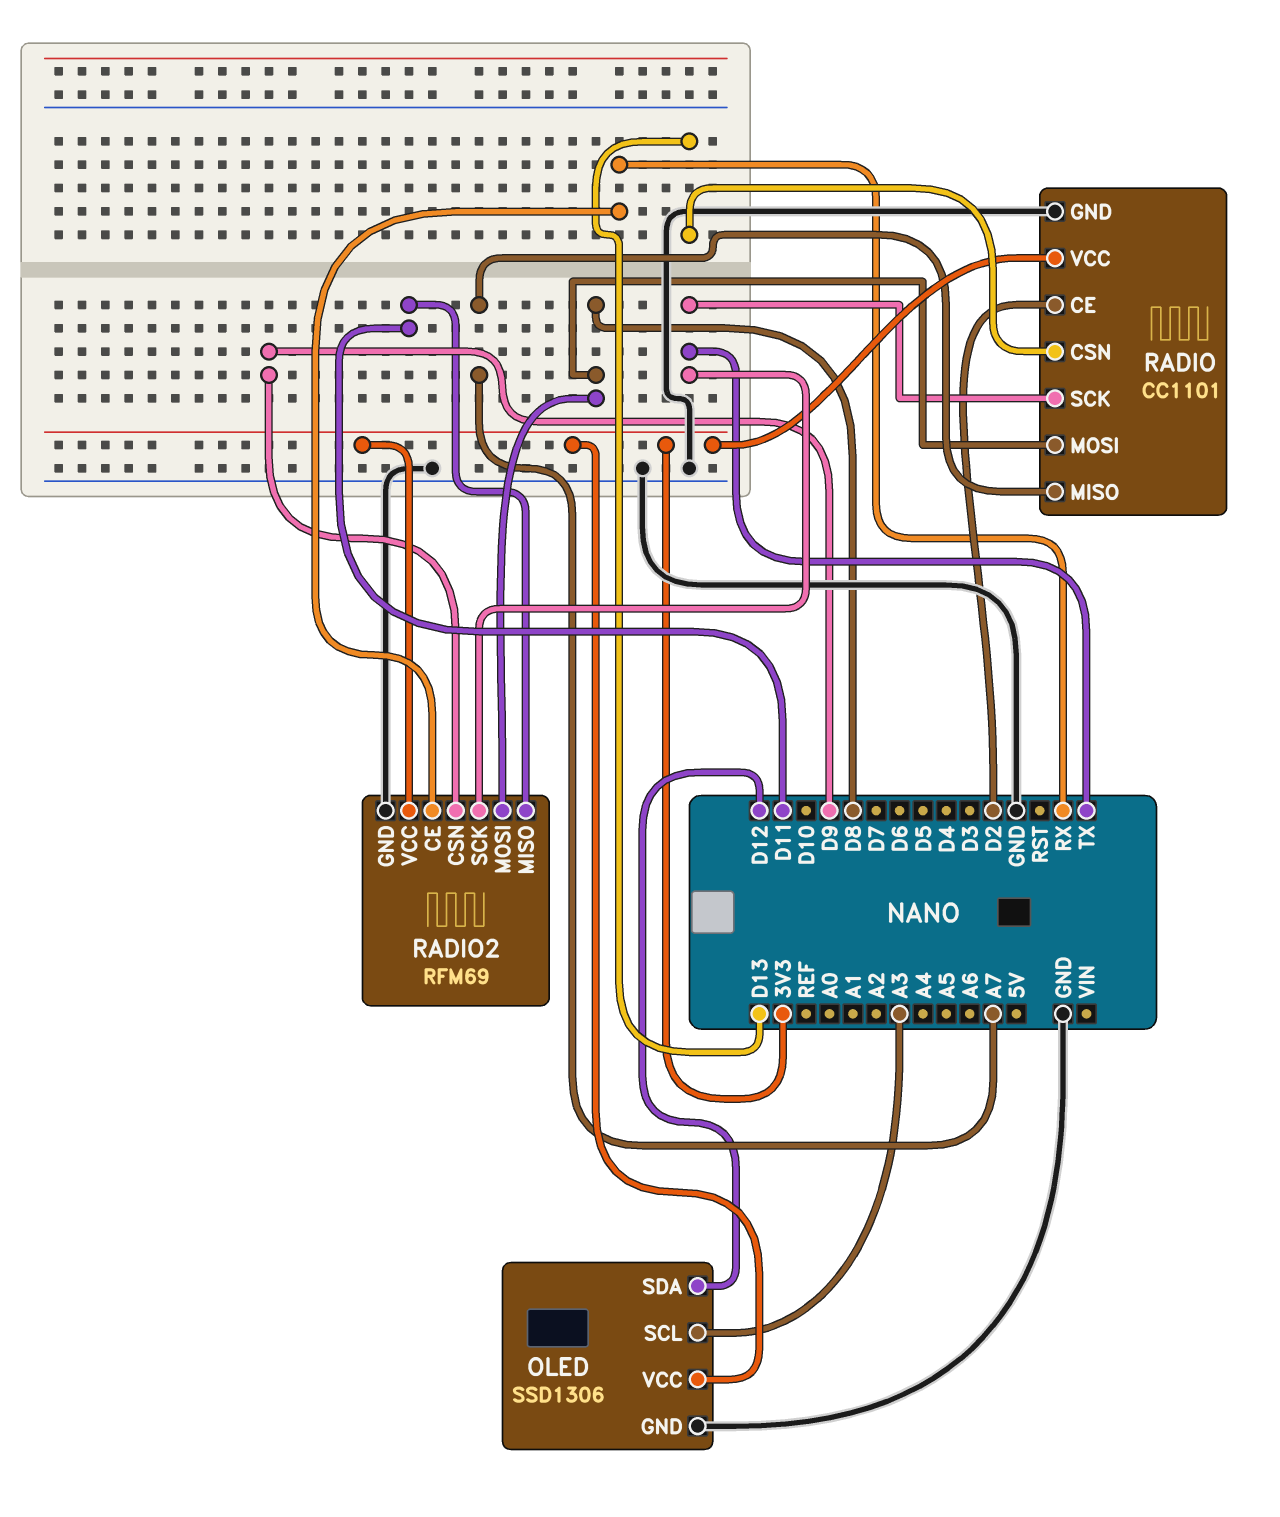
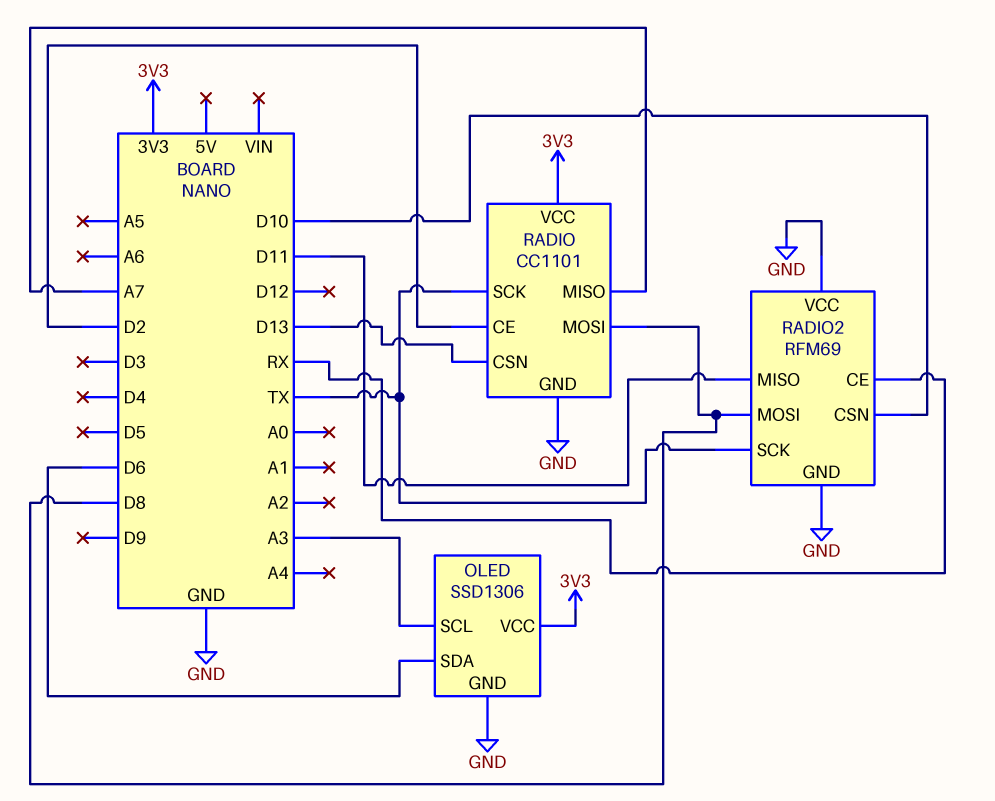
OLED pin SDA: D12 -> D6
RADIO2 pin CSN: D9 -> D10
RADIO2 pin VCC: 3V3 -> GND

